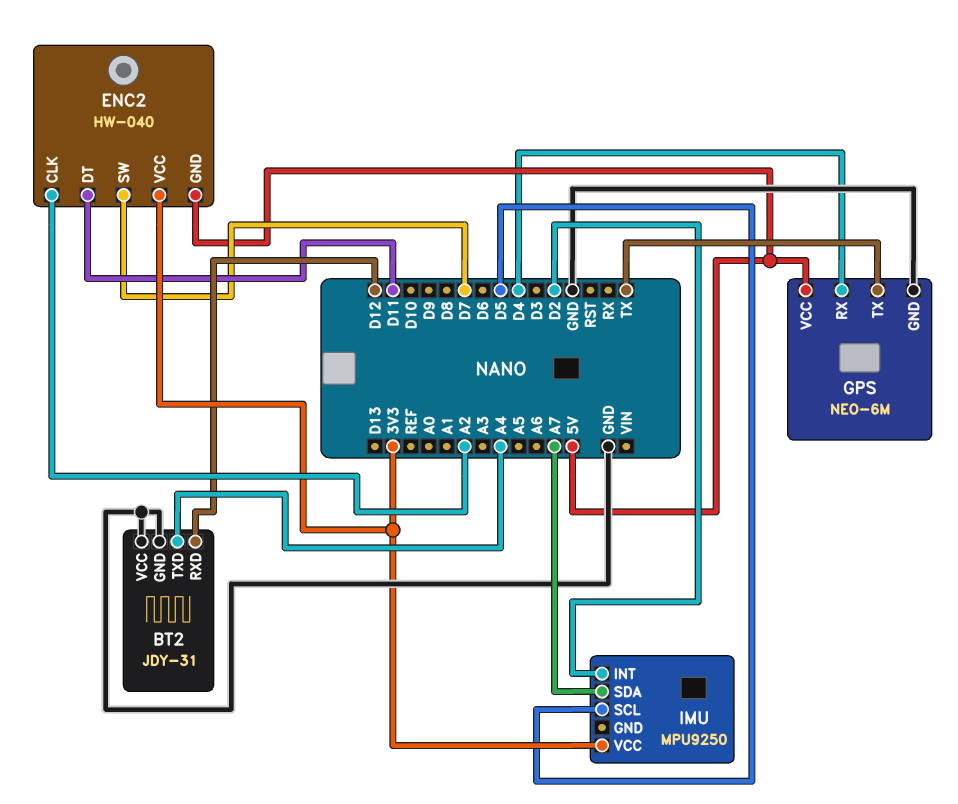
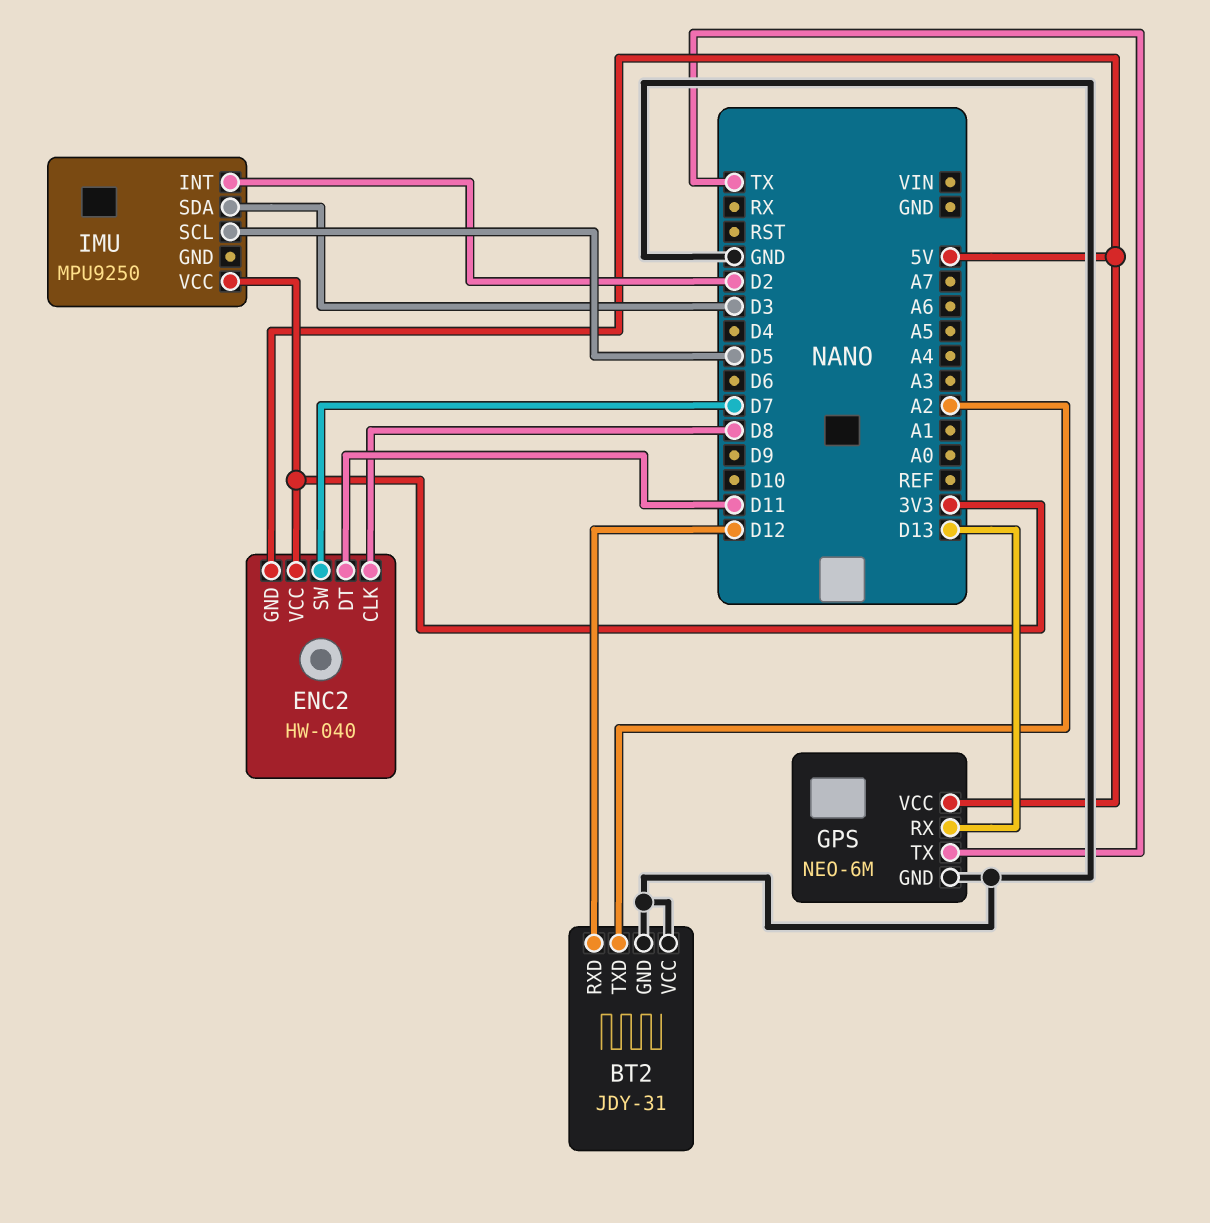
BT2 pin TXD: A4 -> A2
ENC2 pin CLK: A2 -> D8
GPS pin RX: D4 -> D13
IMU pin SDA: A7 -> D3

